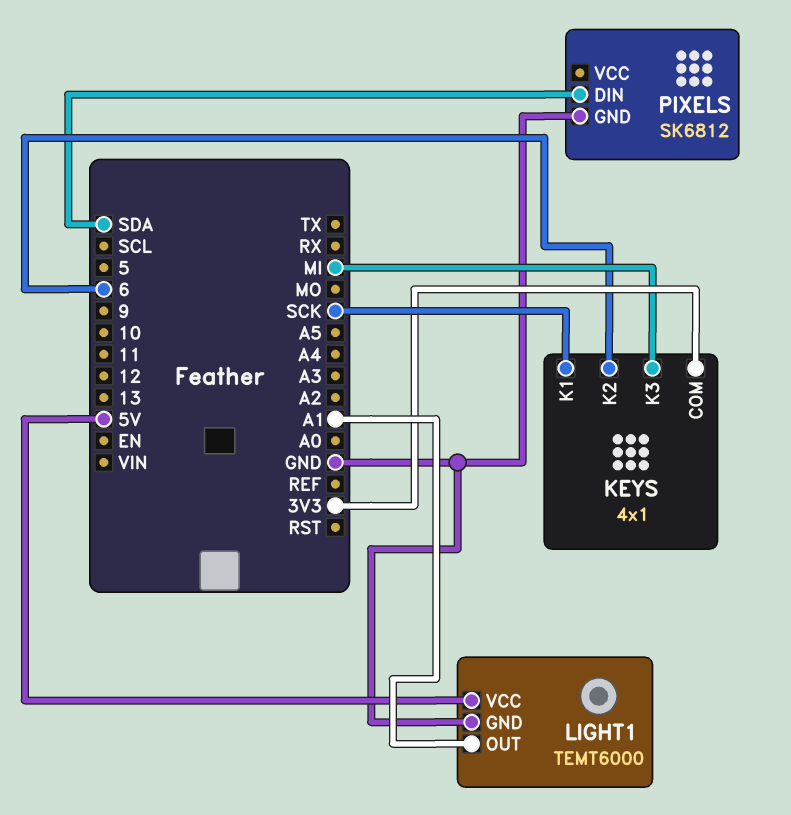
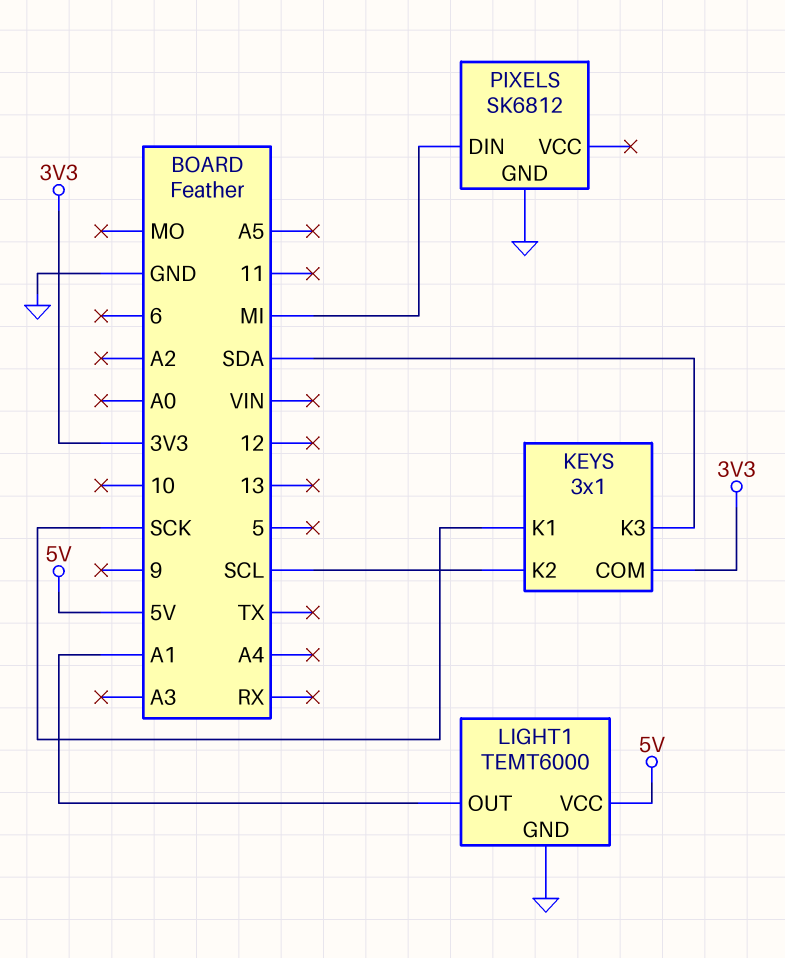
KEYS: 4x1 -> 3x1
KEYS pin K2: 6 -> SCL
KEYS pin K3: MI -> SDA
PIXELS pin DIN: SDA -> MI

